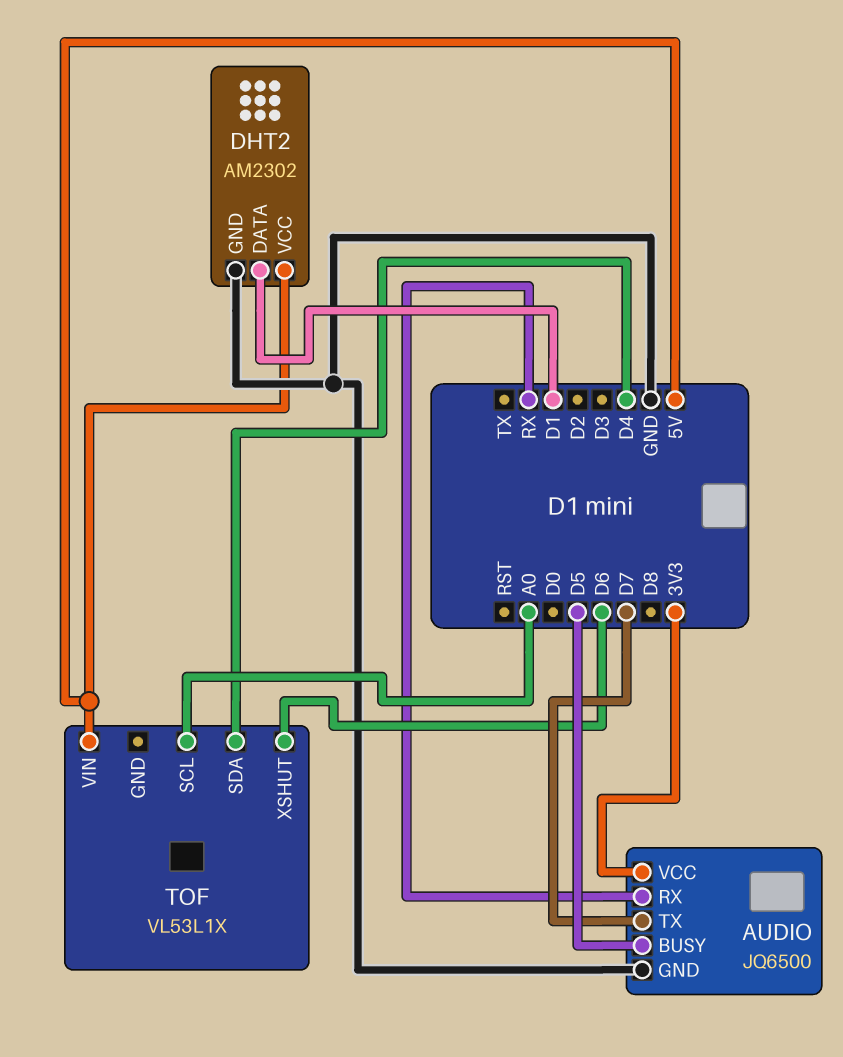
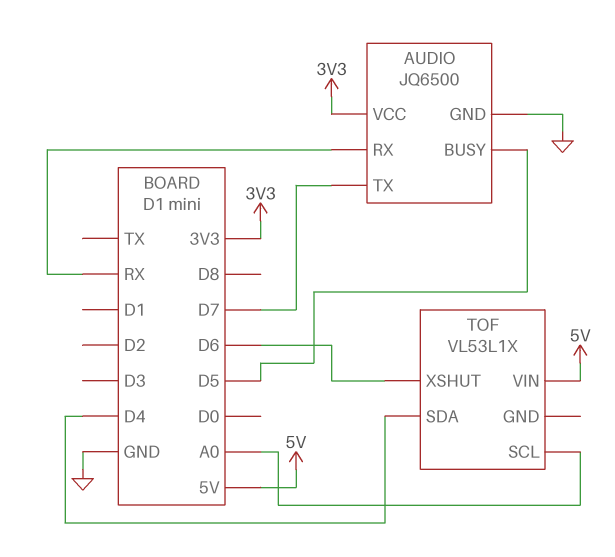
DHT2: AM2302 -> none
DHT2 pin DATA: D1 -> none
DHT2 pin GND: GND -> none
DHT2 pin VCC: 5V -> none

